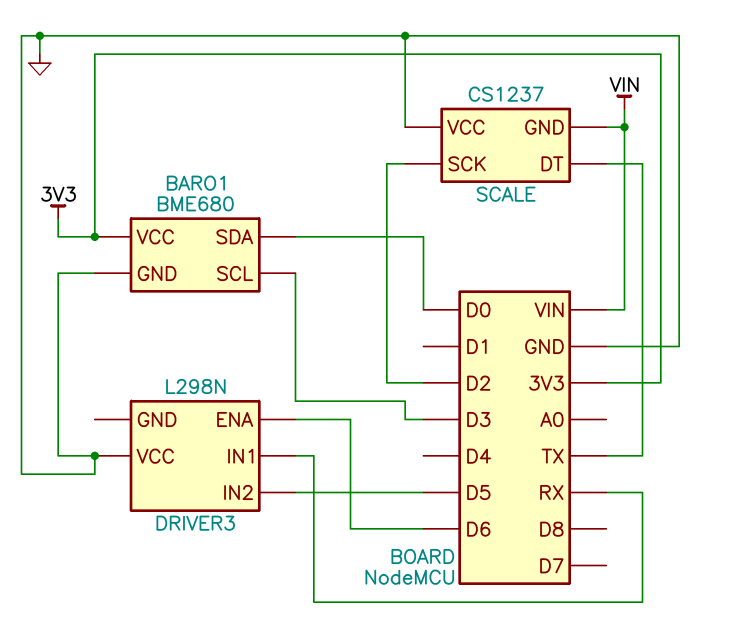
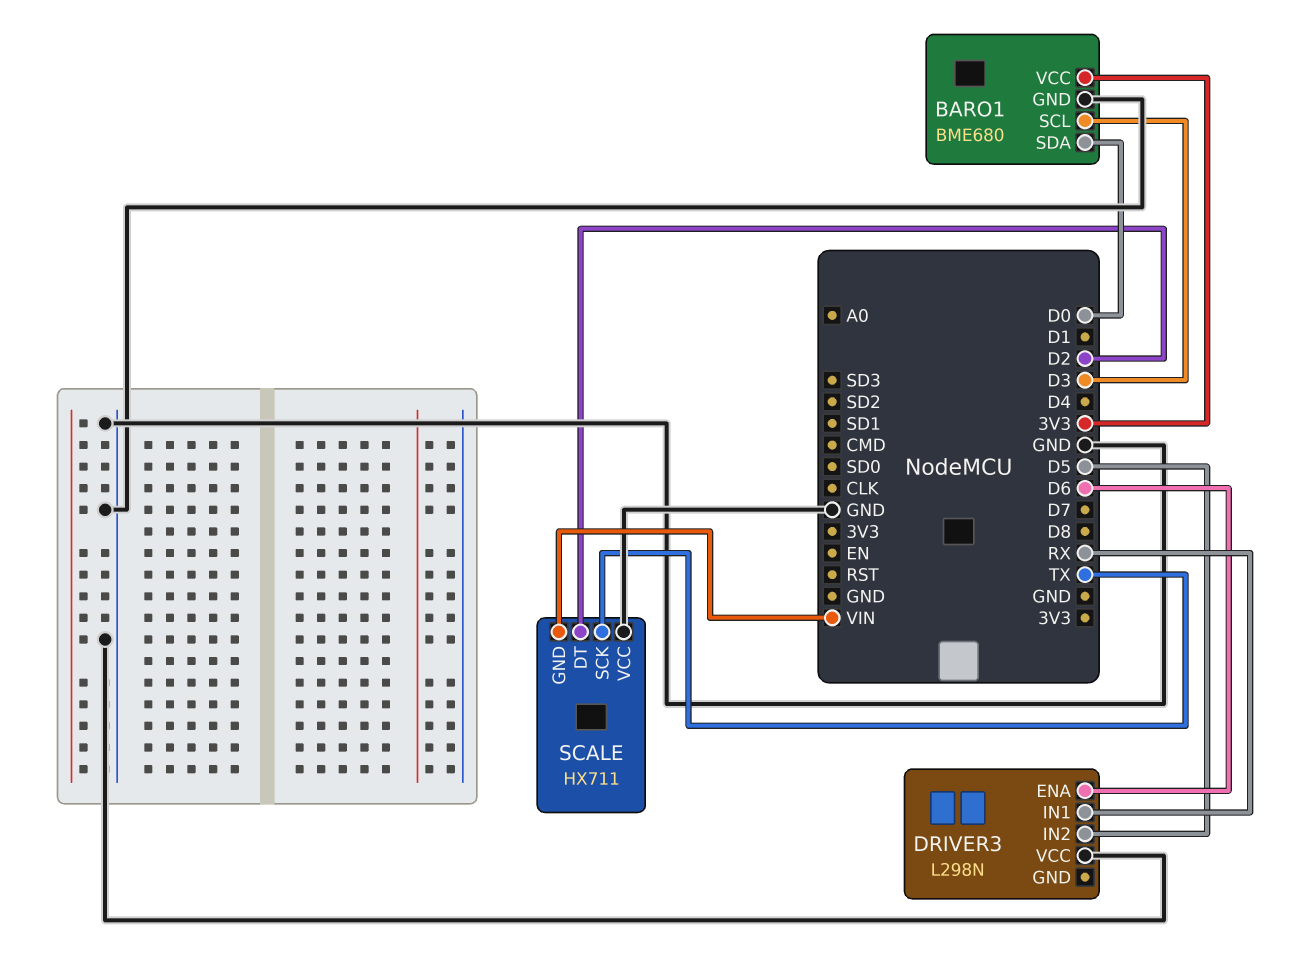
SCALE: CS1237 -> HX711
SCALE pin DT: TX -> D2
SCALE pin SCK: D2 -> TX

